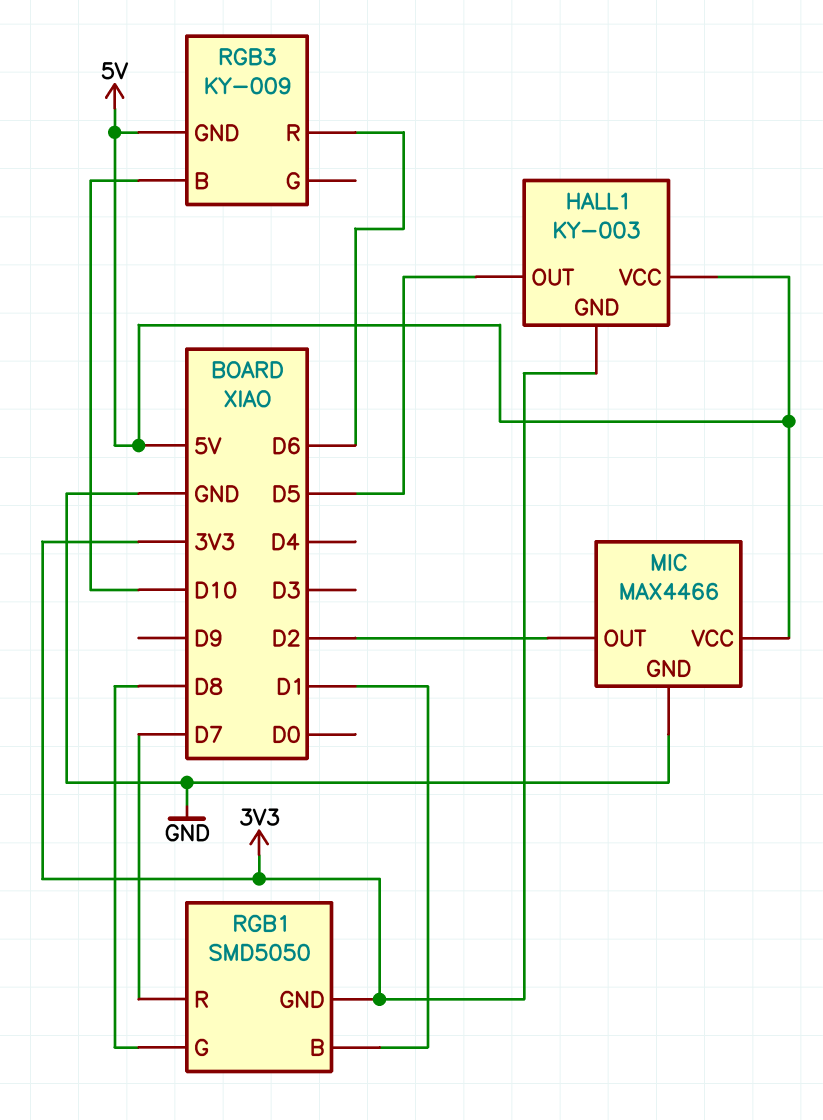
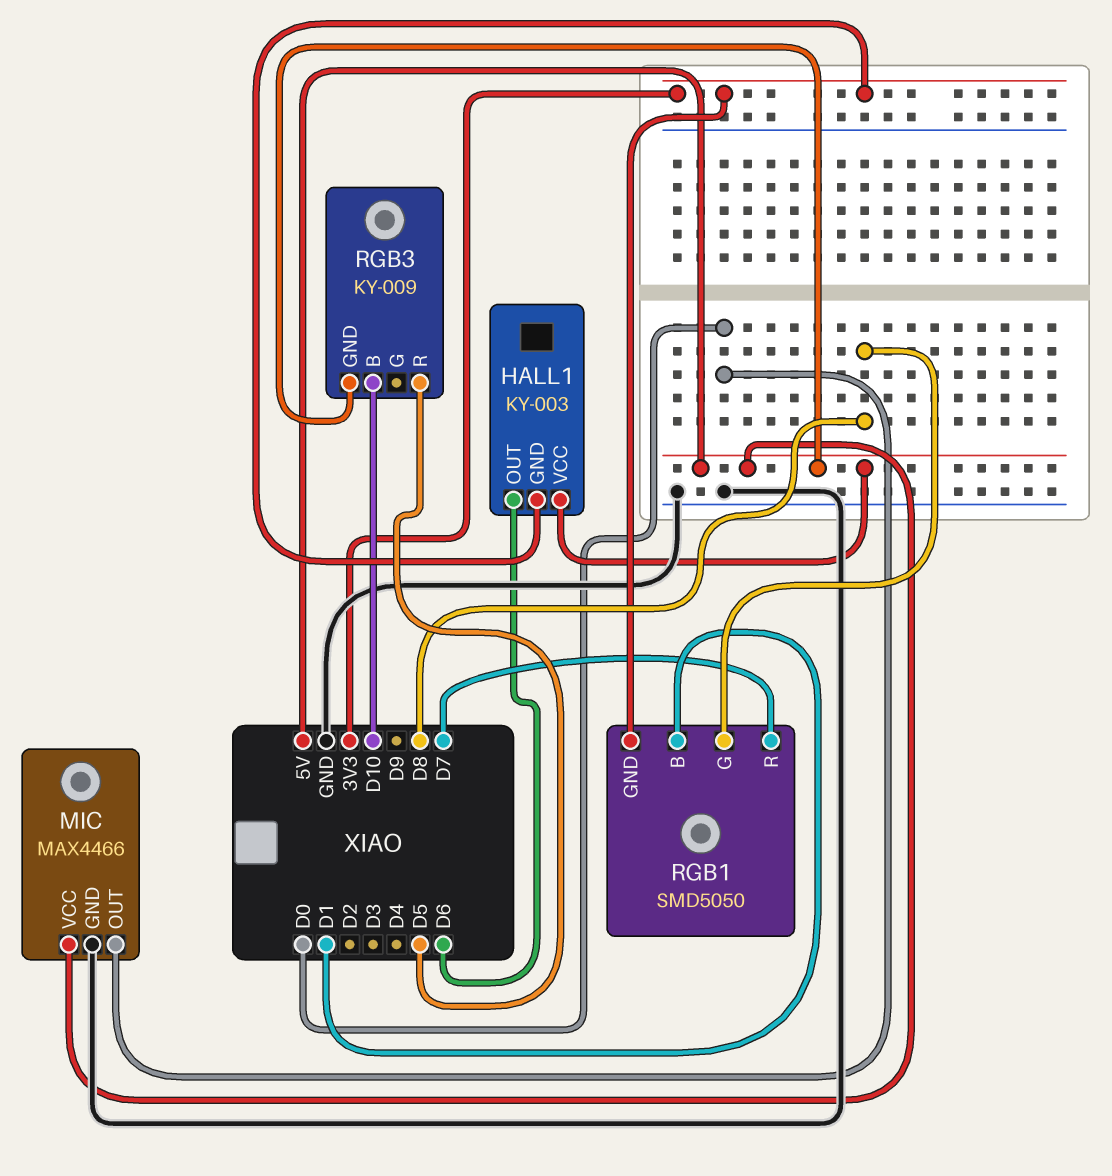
HALL1 pin OUT: D5 -> D6
MIC pin OUT: D2 -> D0
RGB3 pin R: D6 -> D5

